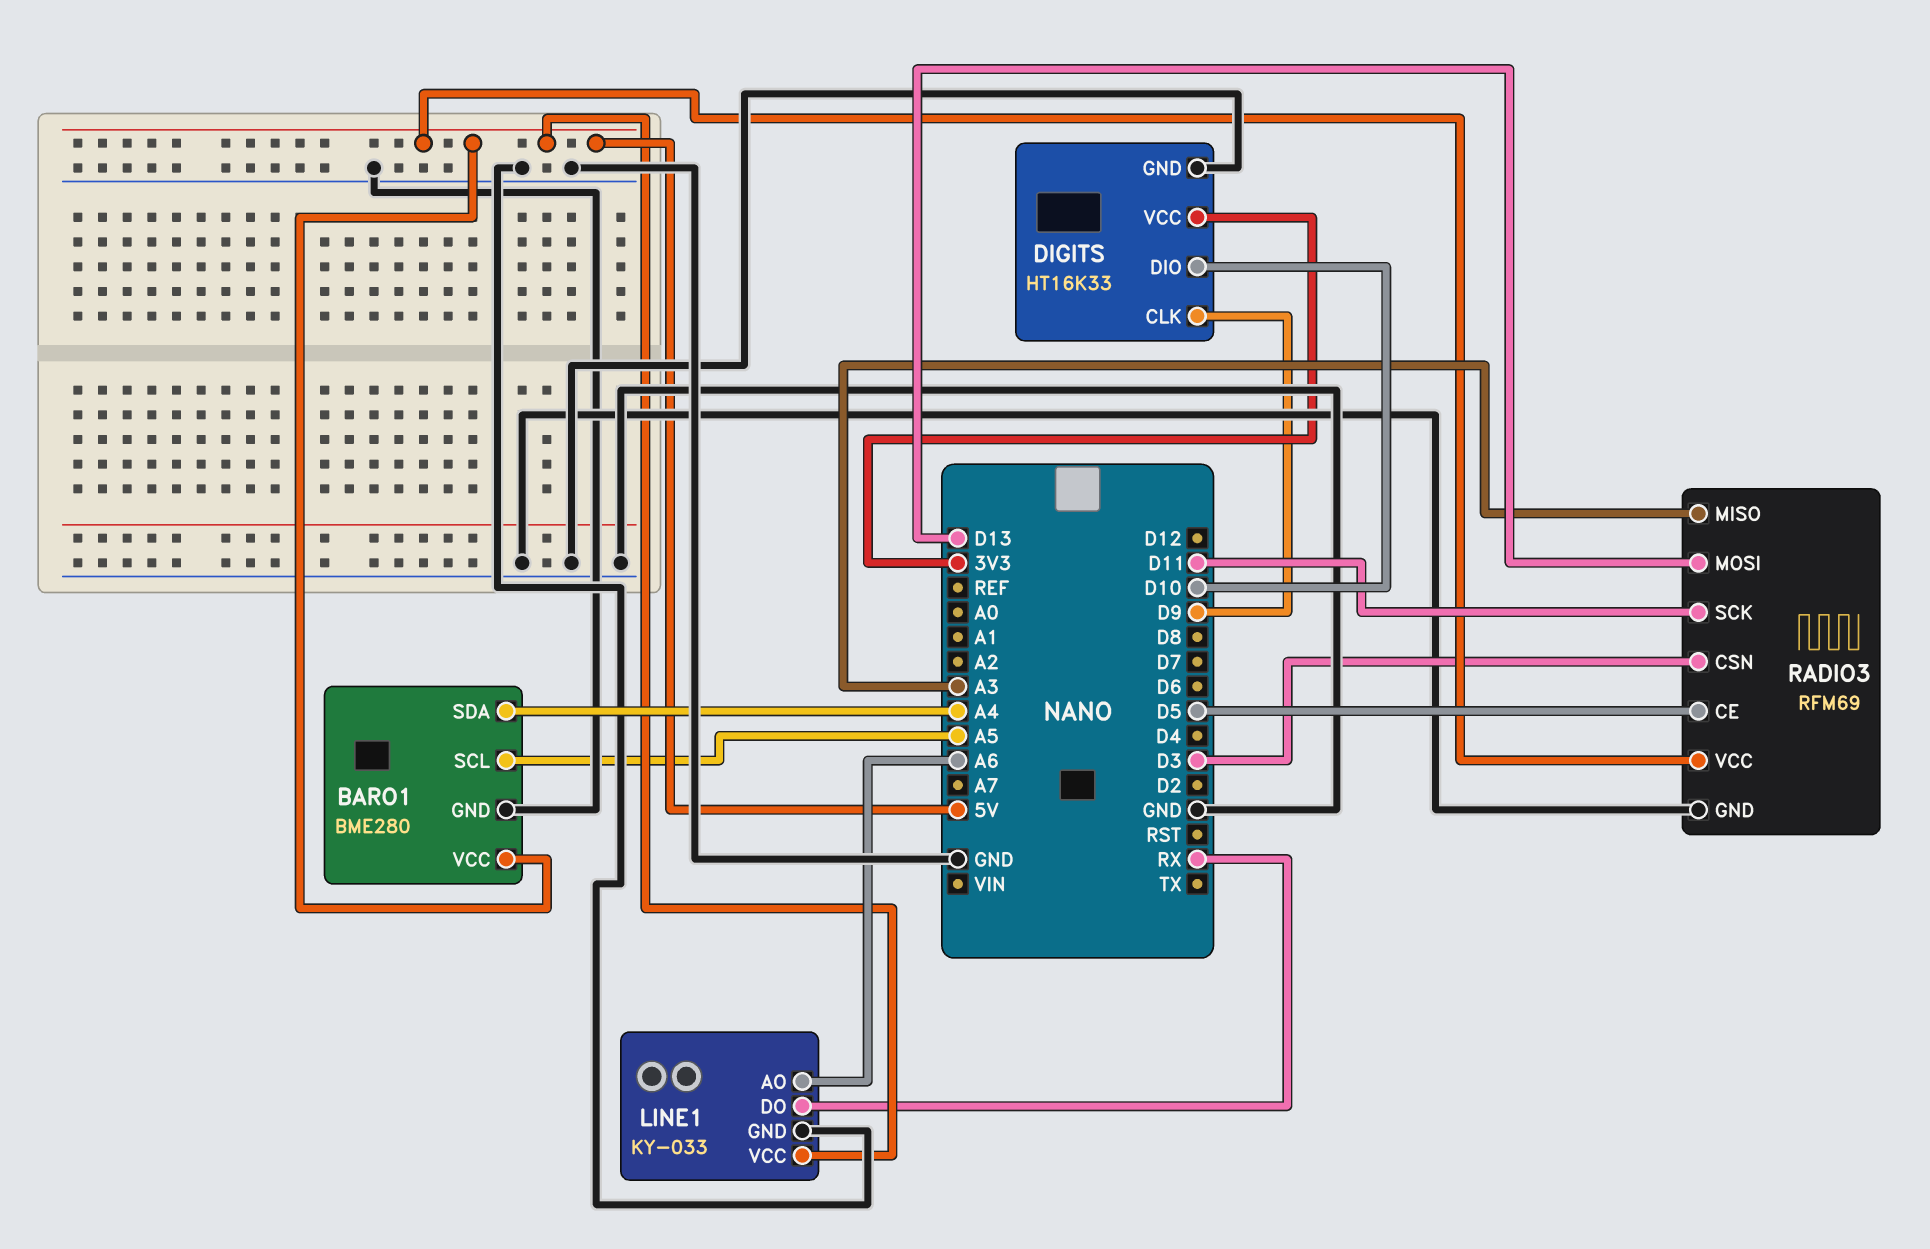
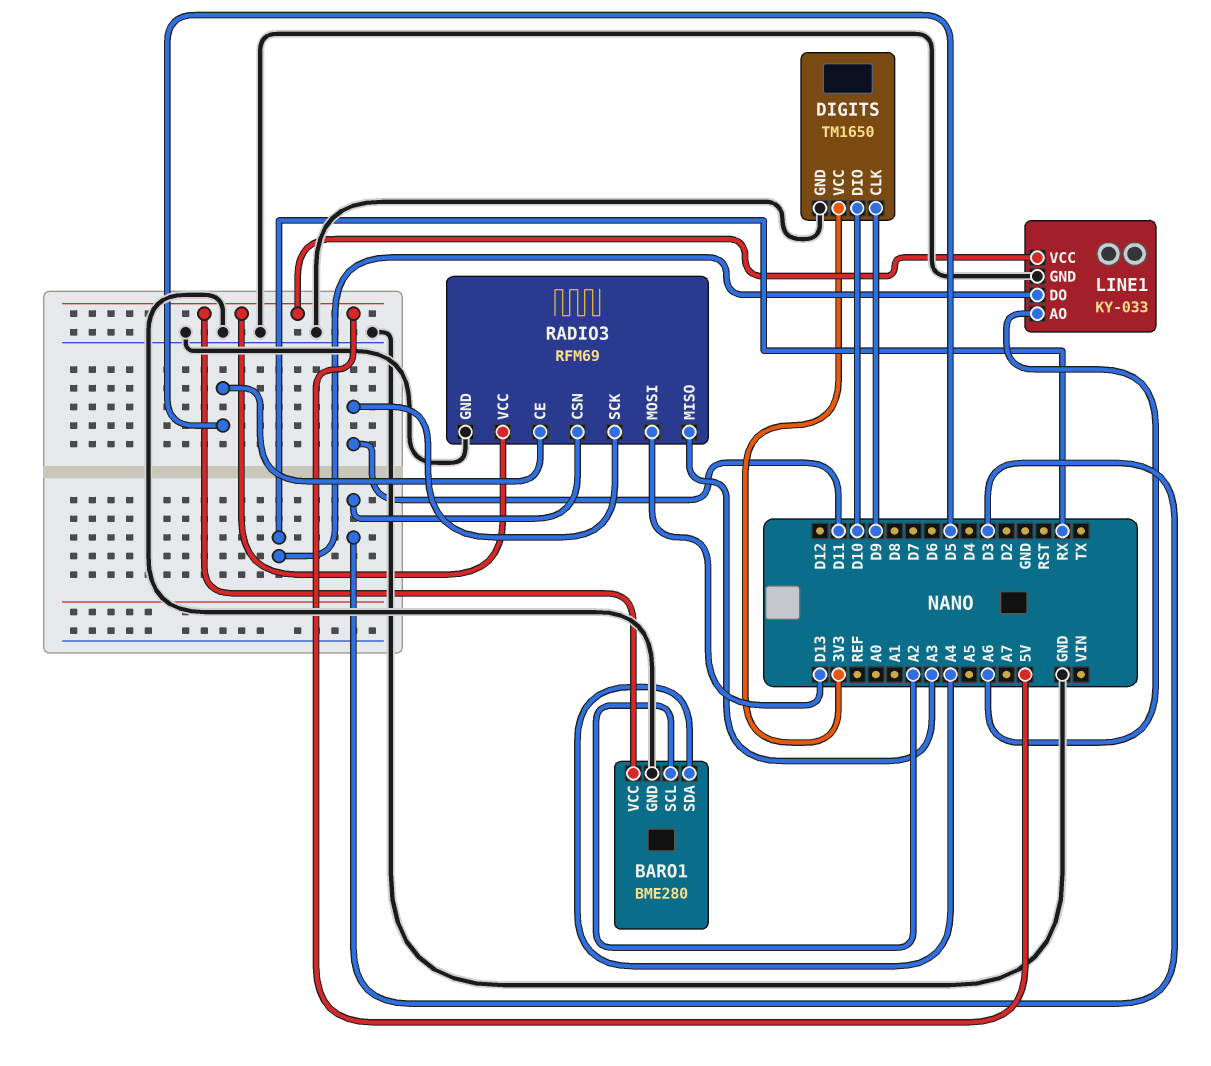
BARO1 pin SCL: A5 -> A2
DIGITS: HT16K33 -> TM1650

